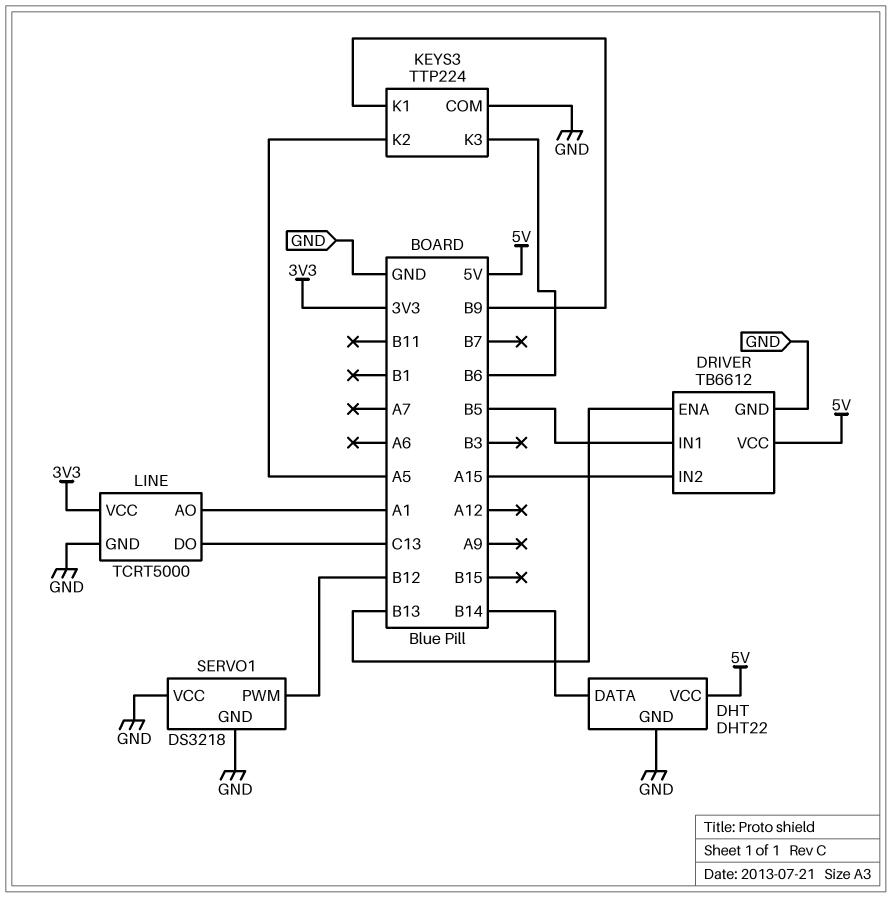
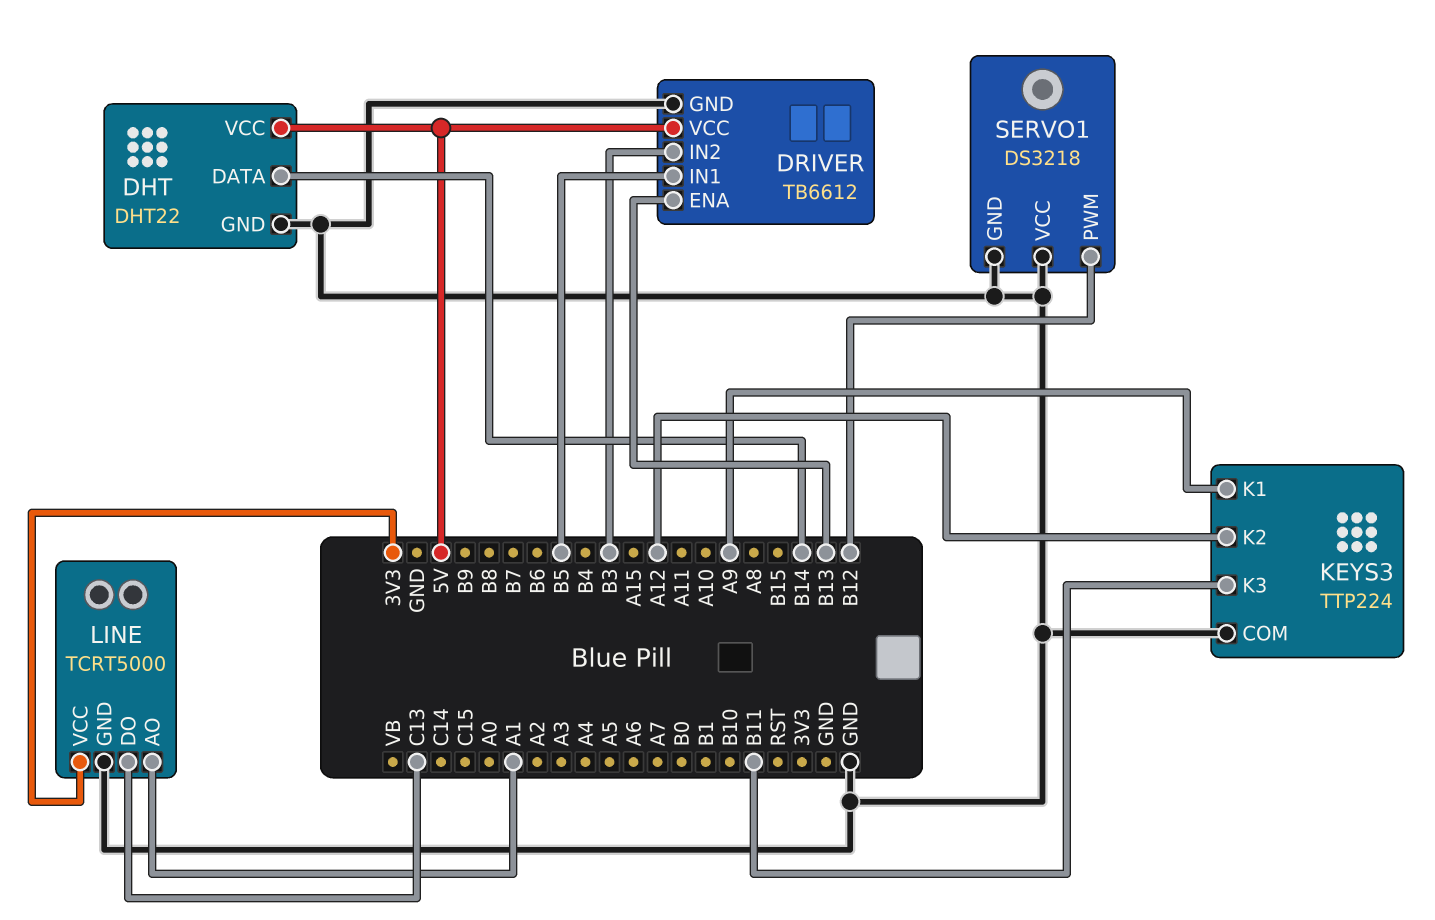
DRIVER pin IN2: A15 -> B3
KEYS3 pin K1: B9 -> A9
KEYS3 pin K2: A5 -> A12
KEYS3 pin K3: B6 -> B11

